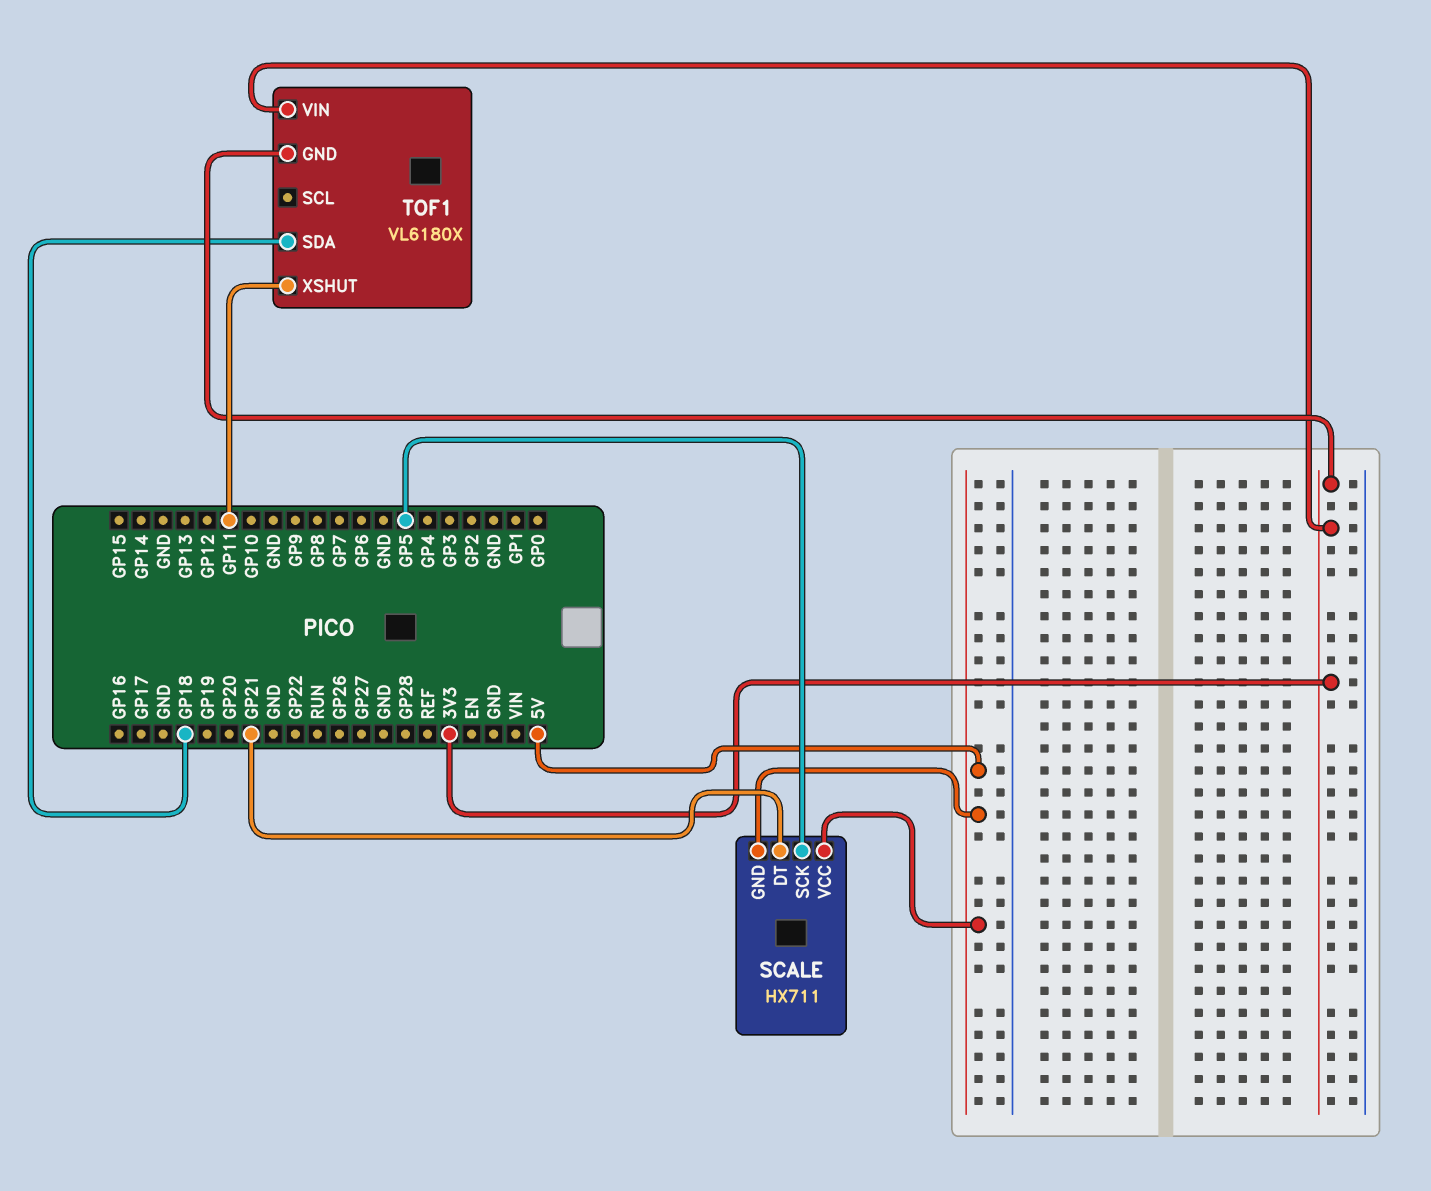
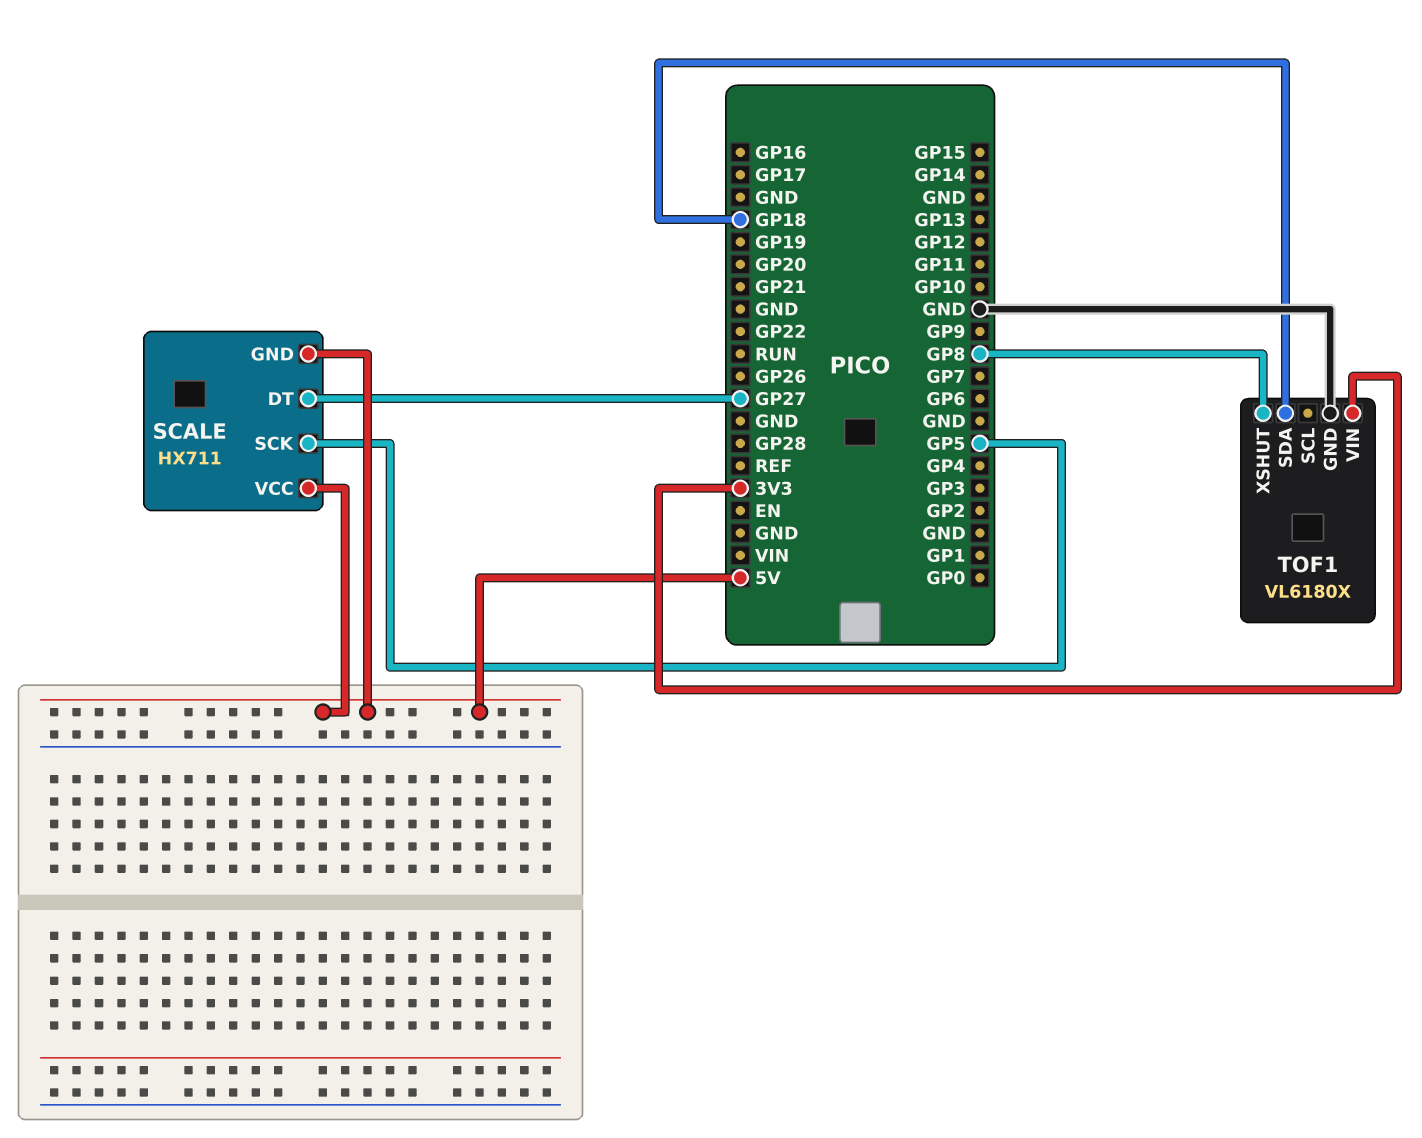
SCALE pin DT: GP21 -> GP27
TOF1 pin GND: 3V3 -> GND
TOF1 pin XSHUT: GP11 -> GP8

